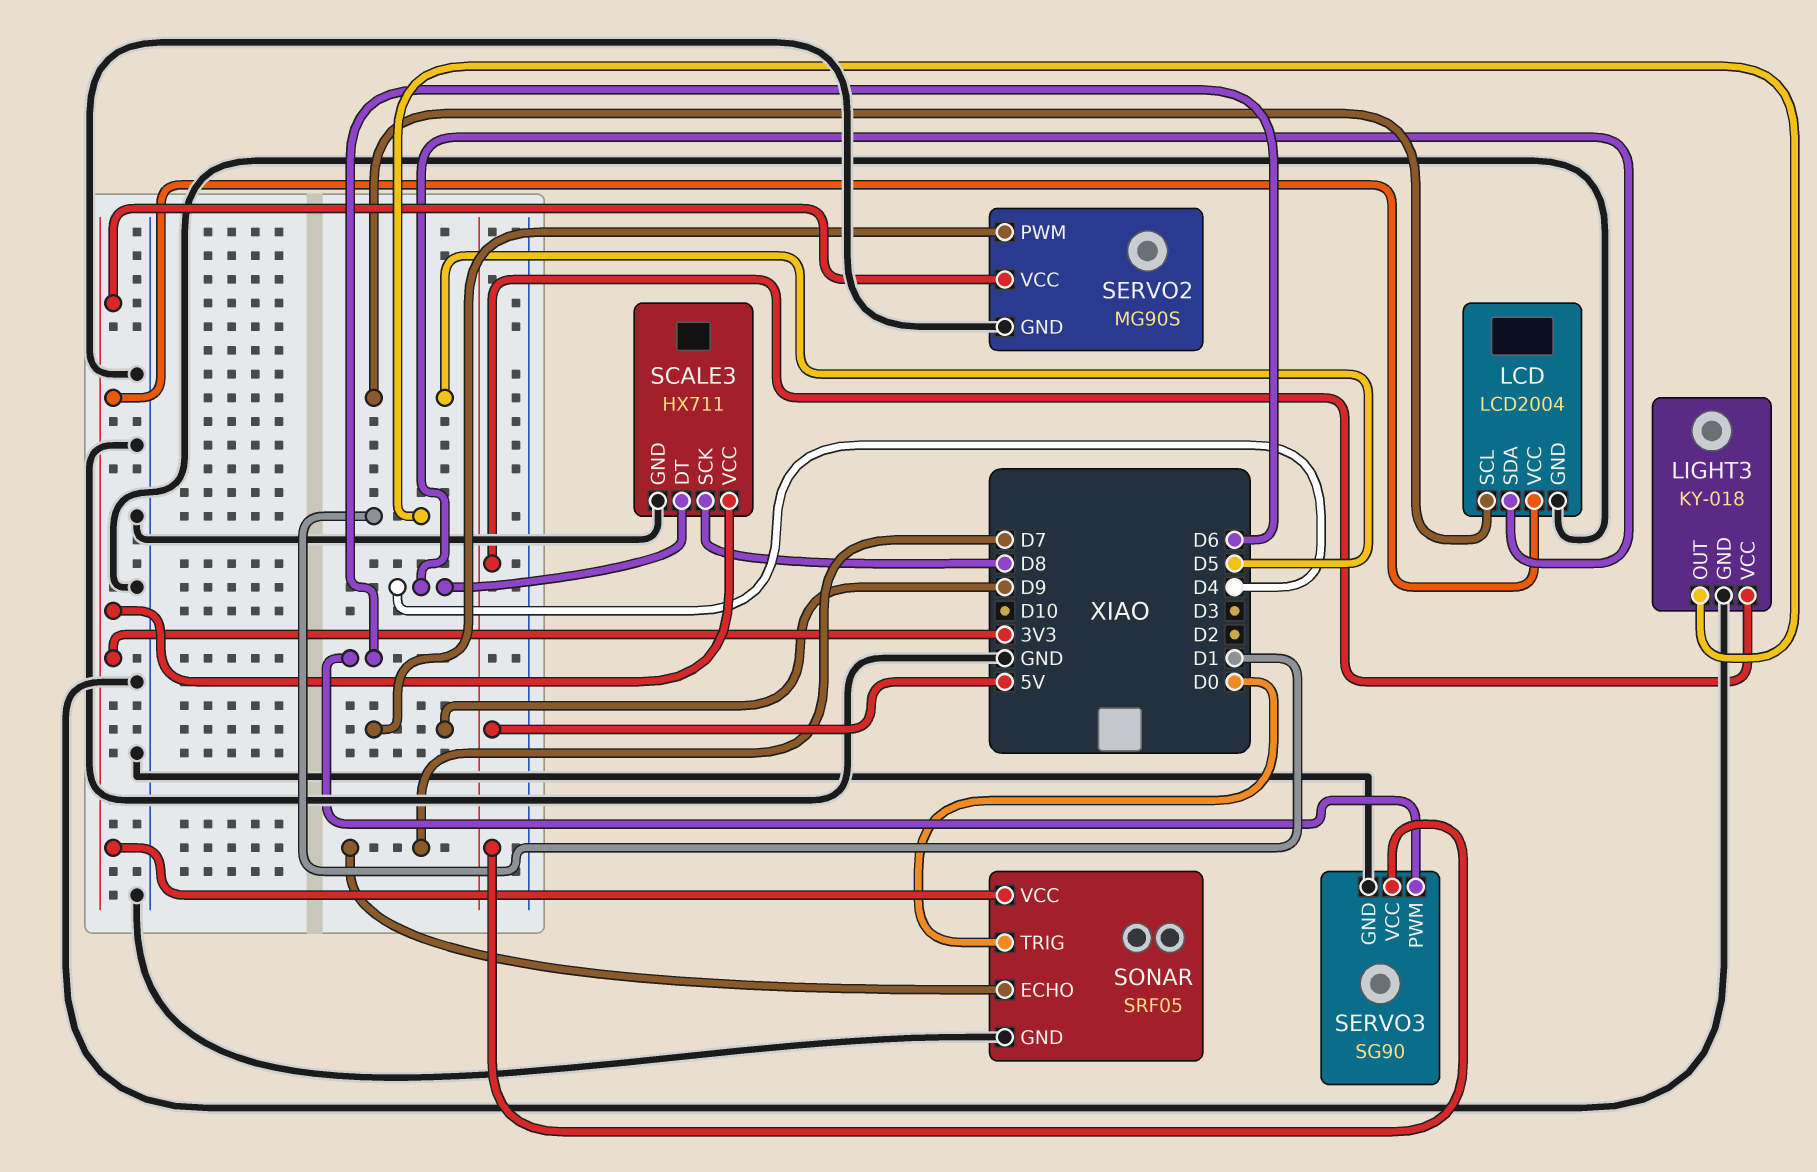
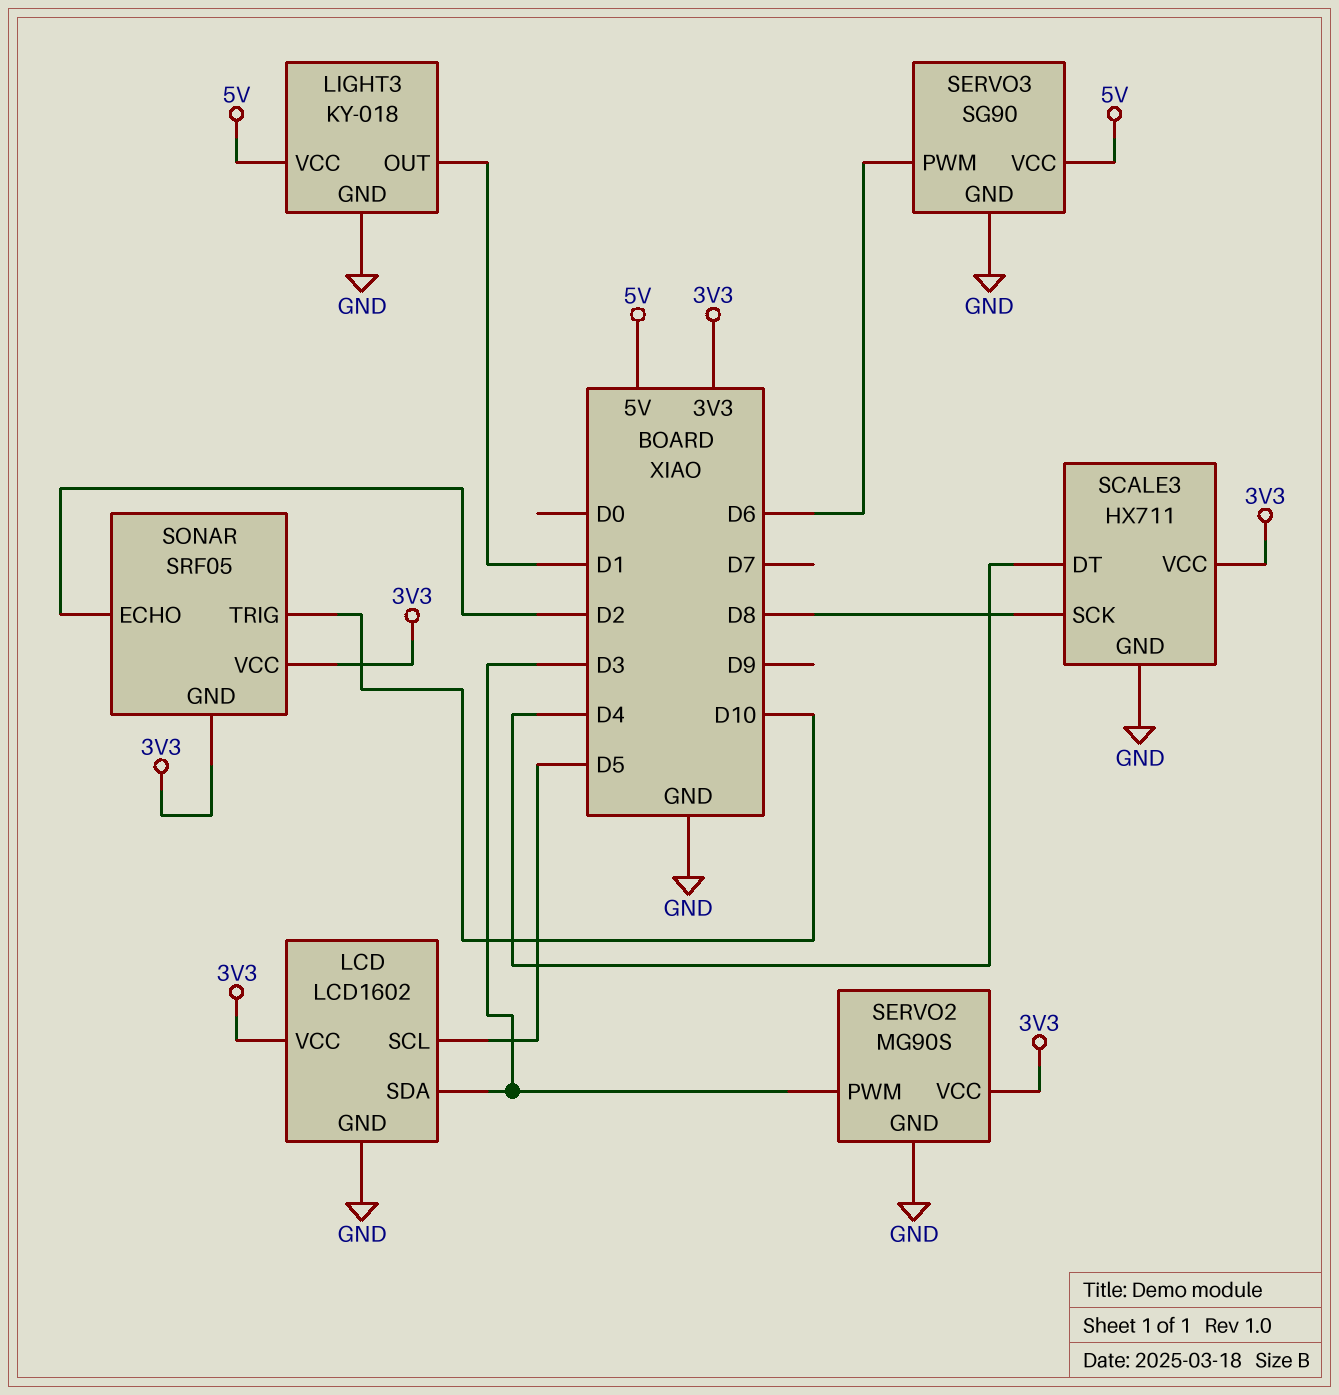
LCD: LCD2004 -> LCD1602
LCD pin SDA: D4 -> D3
SERVO2 pin PWM: D9 -> D3
SONAR pin ECHO: D7 -> D2
SONAR pin GND: GND -> 3V3
SONAR pin TRIG: D0 -> D10

